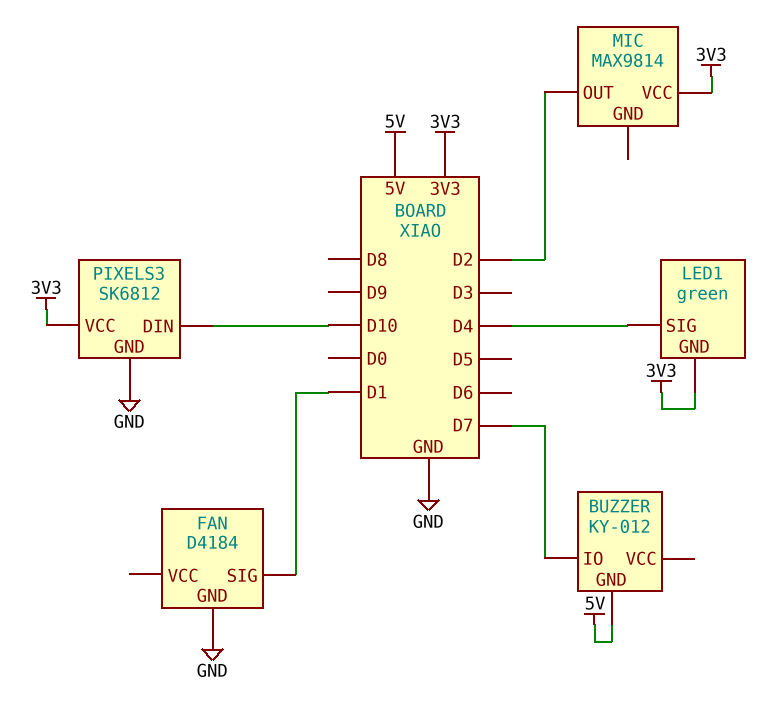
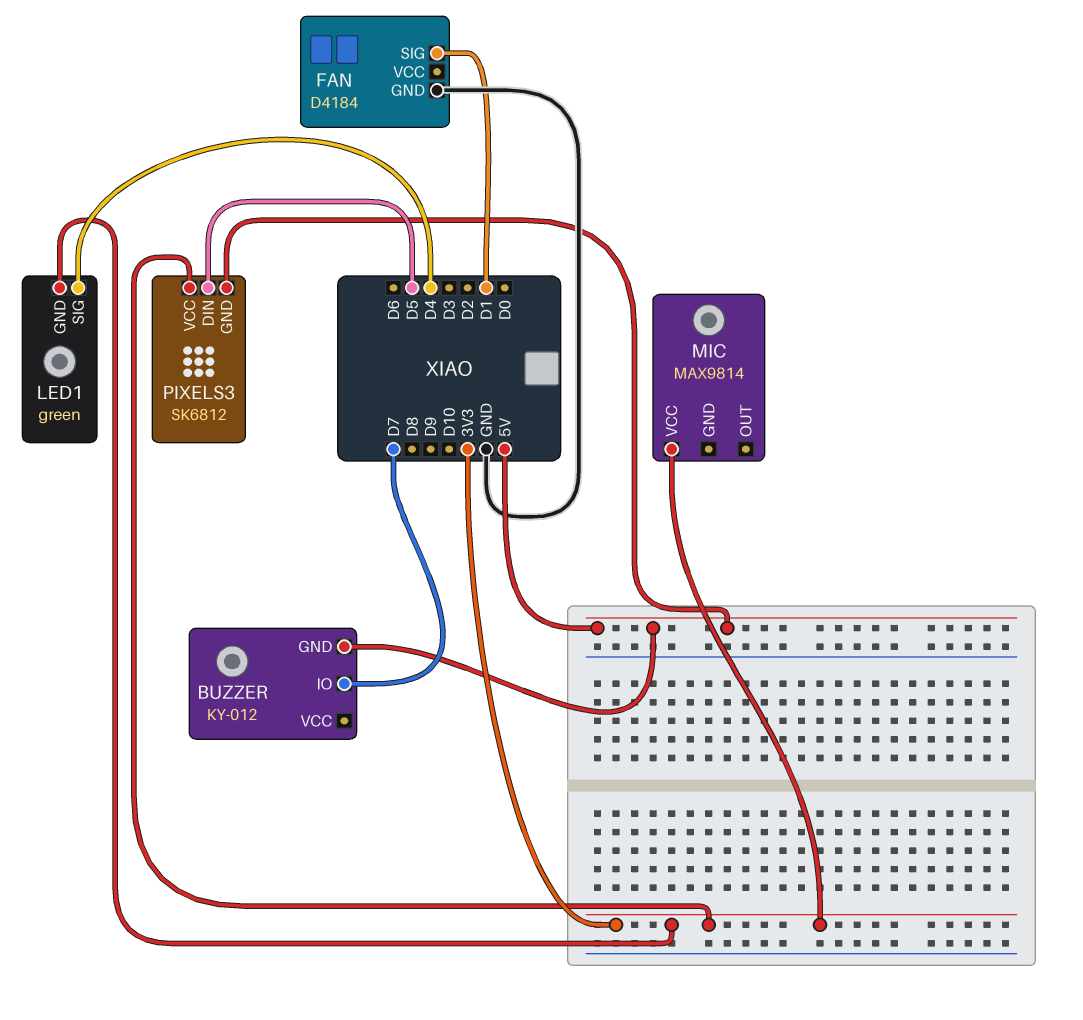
MIC pin OUT: D2 -> none
PIXELS3 pin DIN: D10 -> D5
PIXELS3 pin GND: GND -> 5V

